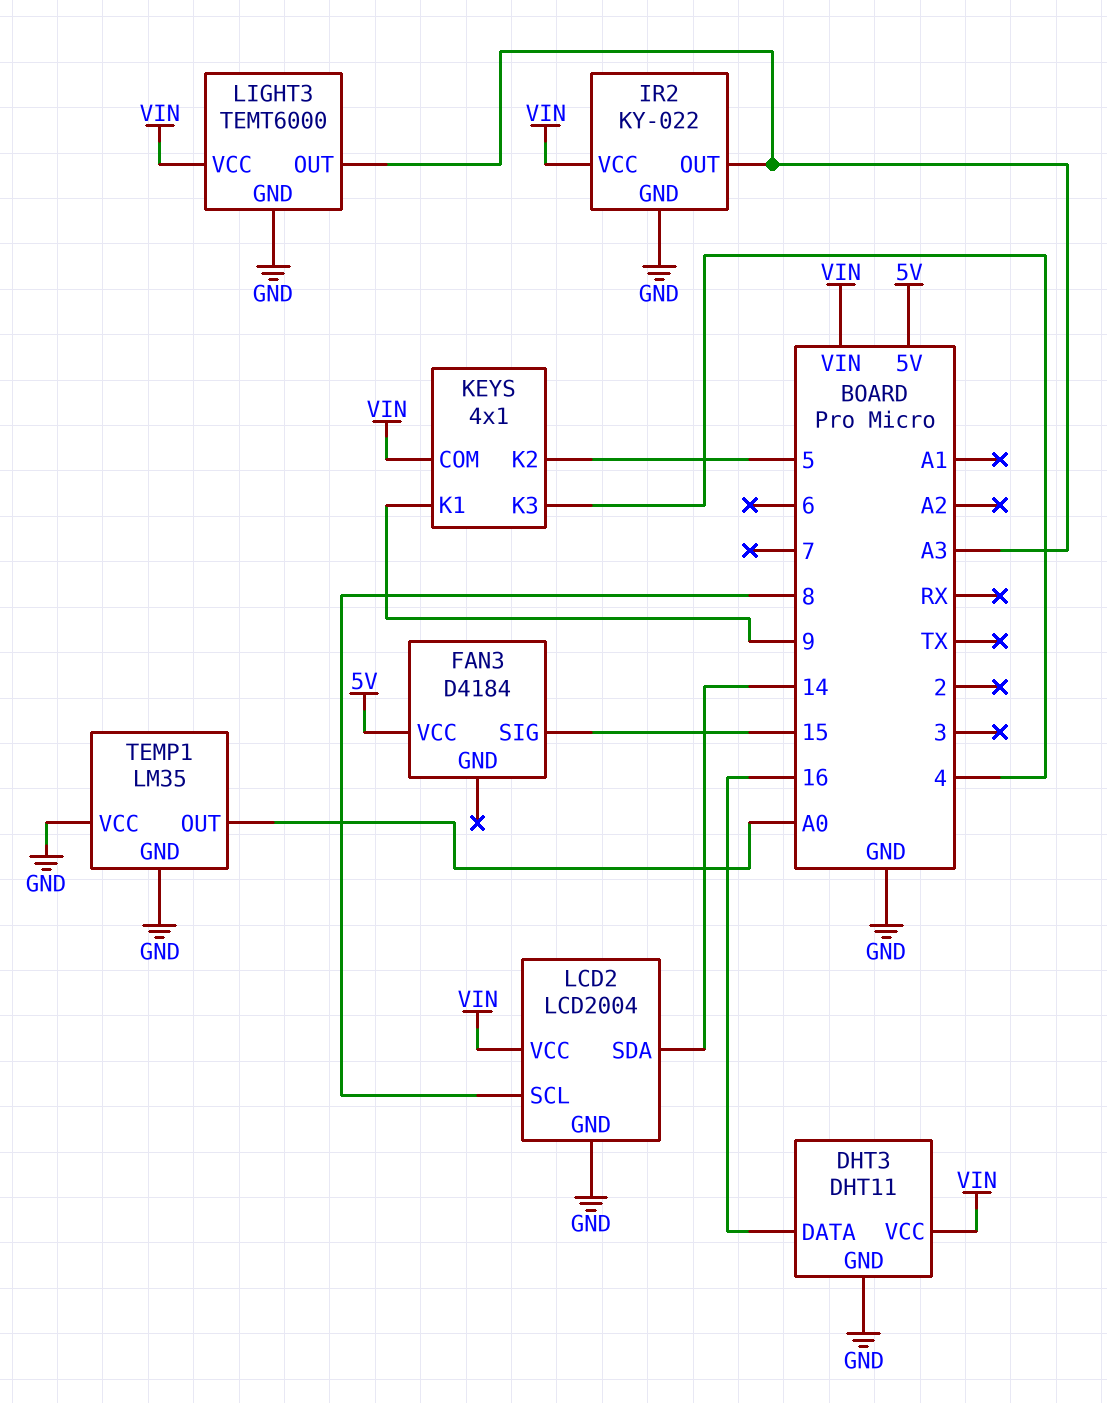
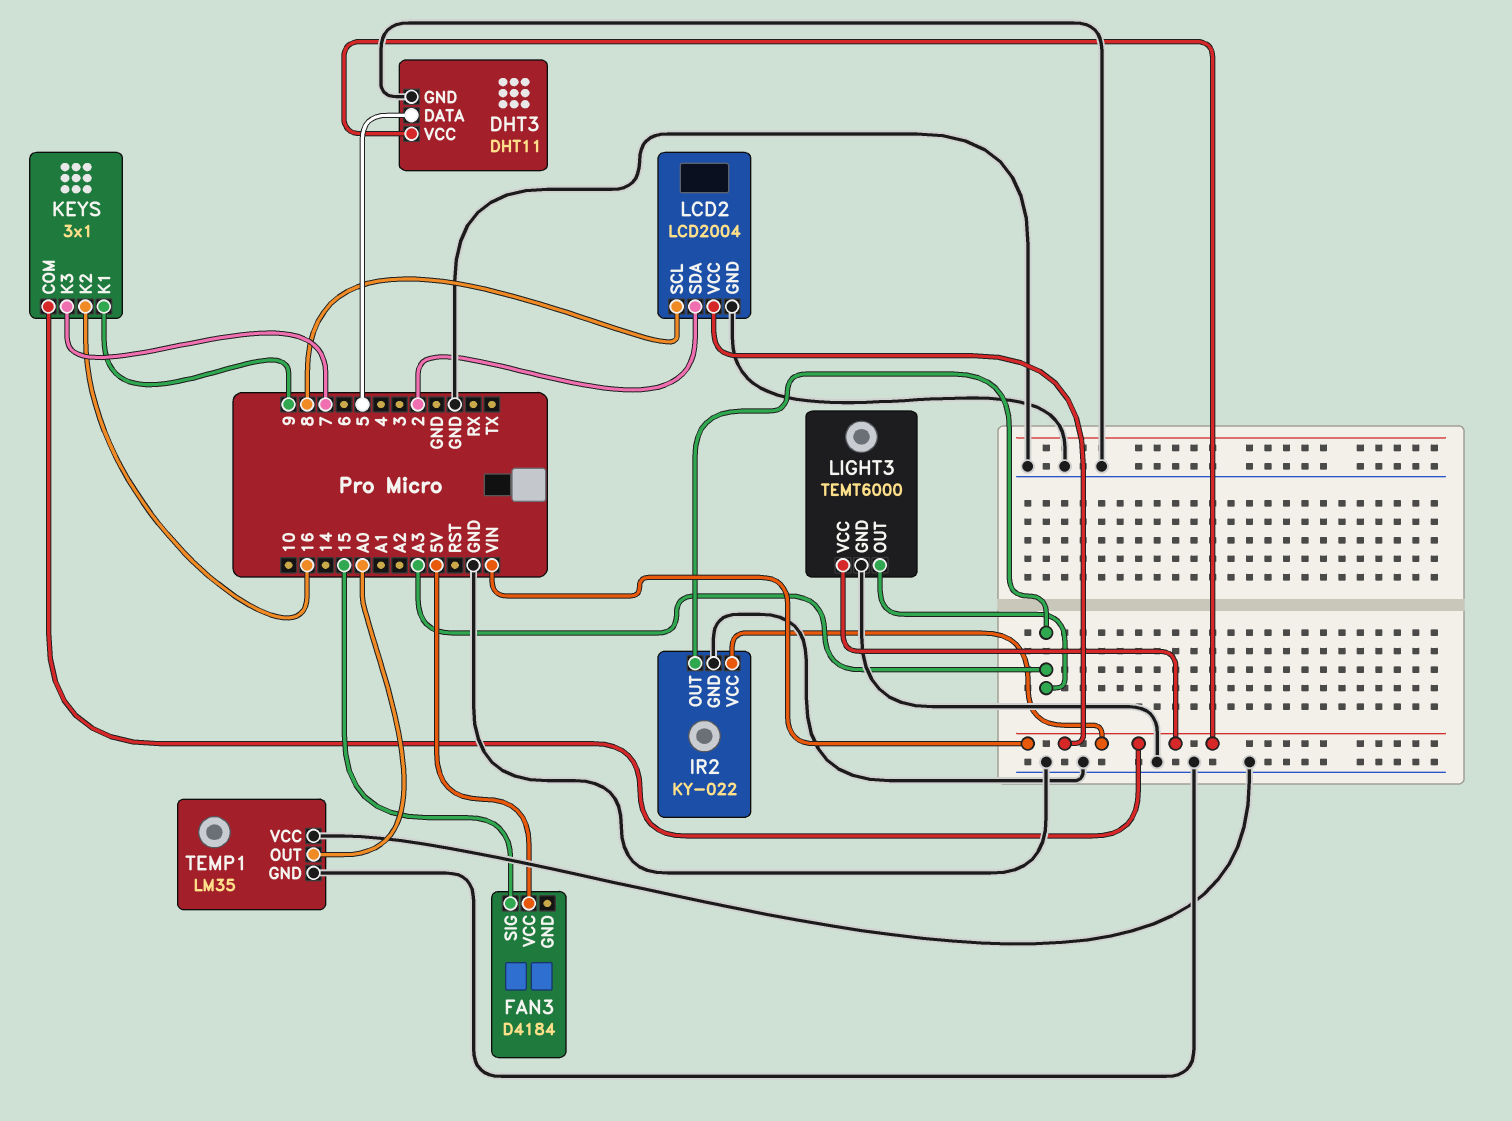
DHT3 pin DATA: 16 -> 5
KEYS: 4x1 -> 3x1
KEYS pin K2: 5 -> 16
KEYS pin K3: 4 -> 7
LCD2 pin SDA: 14 -> 2

